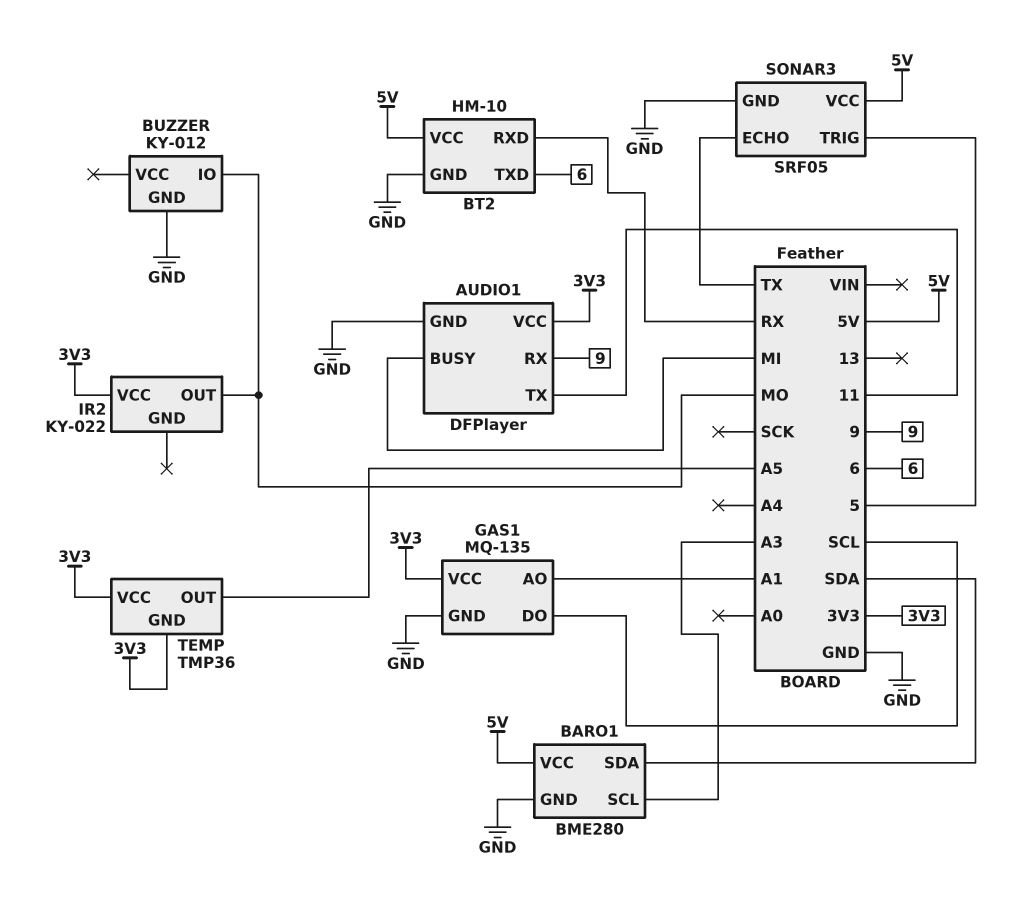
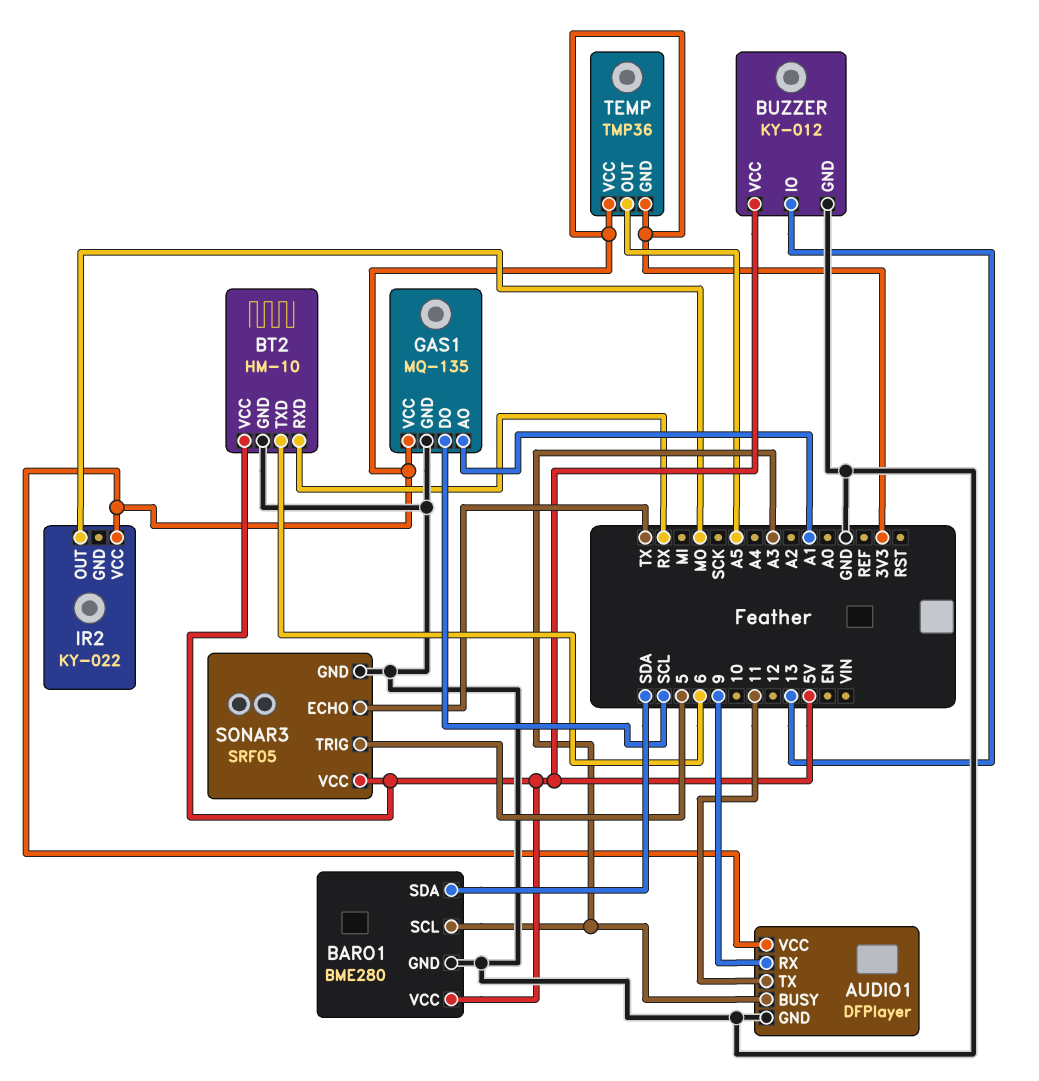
AUDIO1 pin BUSY: MI -> A3
BUZZER pin IO: MO -> 13
BUZZER pin VCC: none -> 5V

